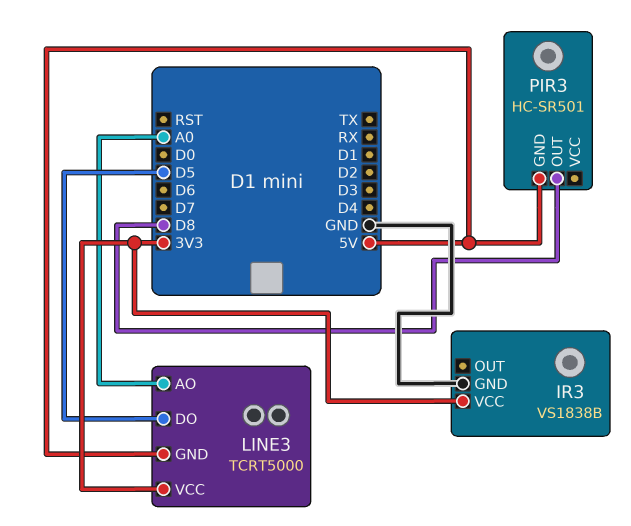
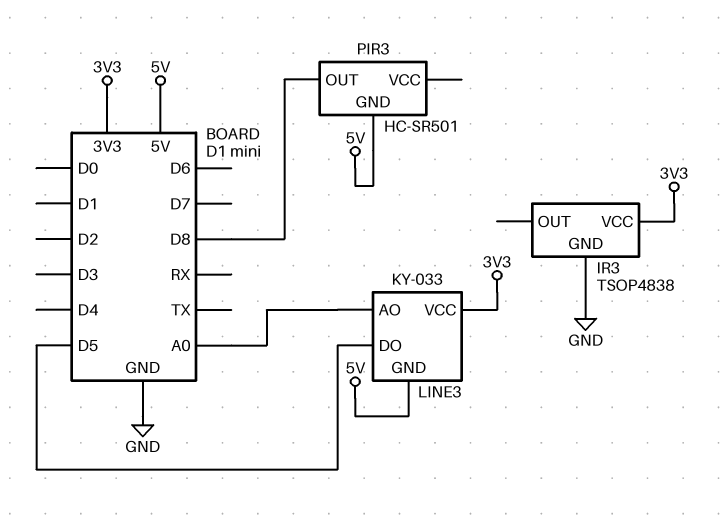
IR3: VS1838B -> TSOP4838
LINE3: TCRT5000 -> KY-033

